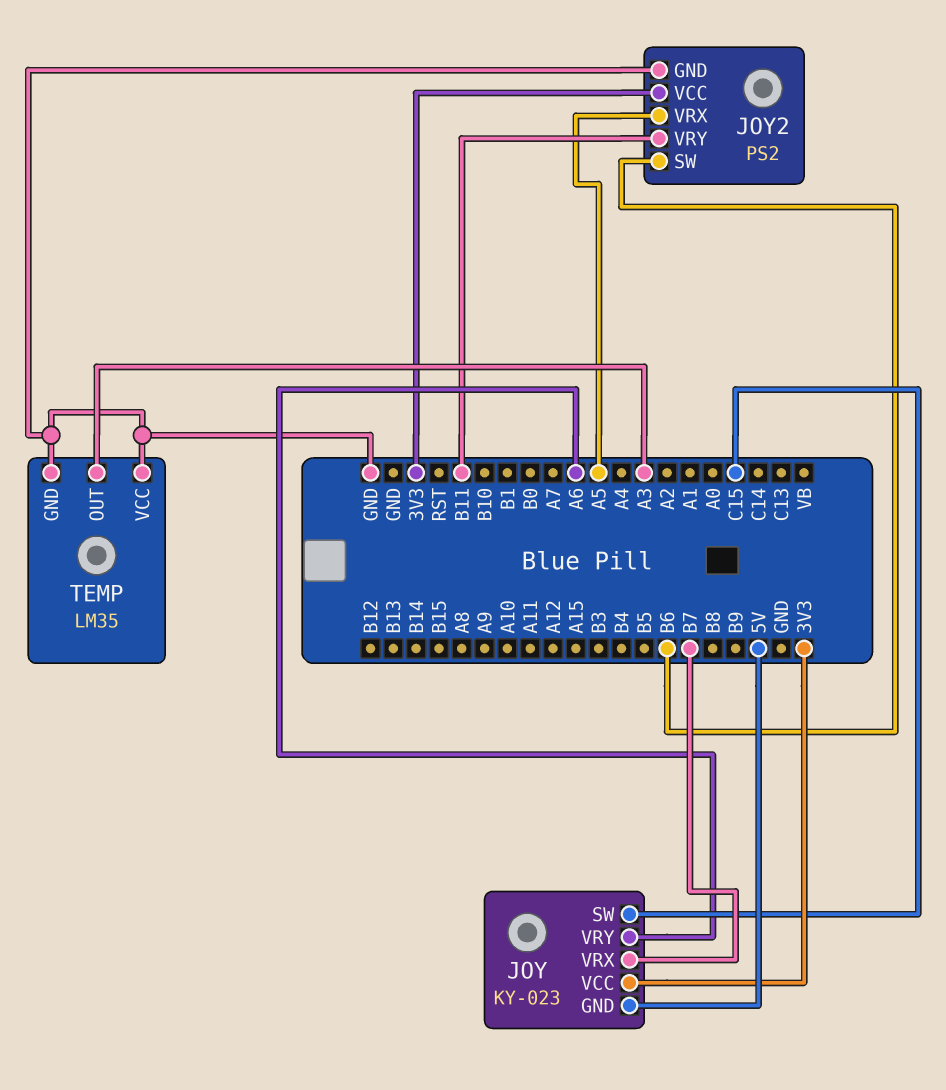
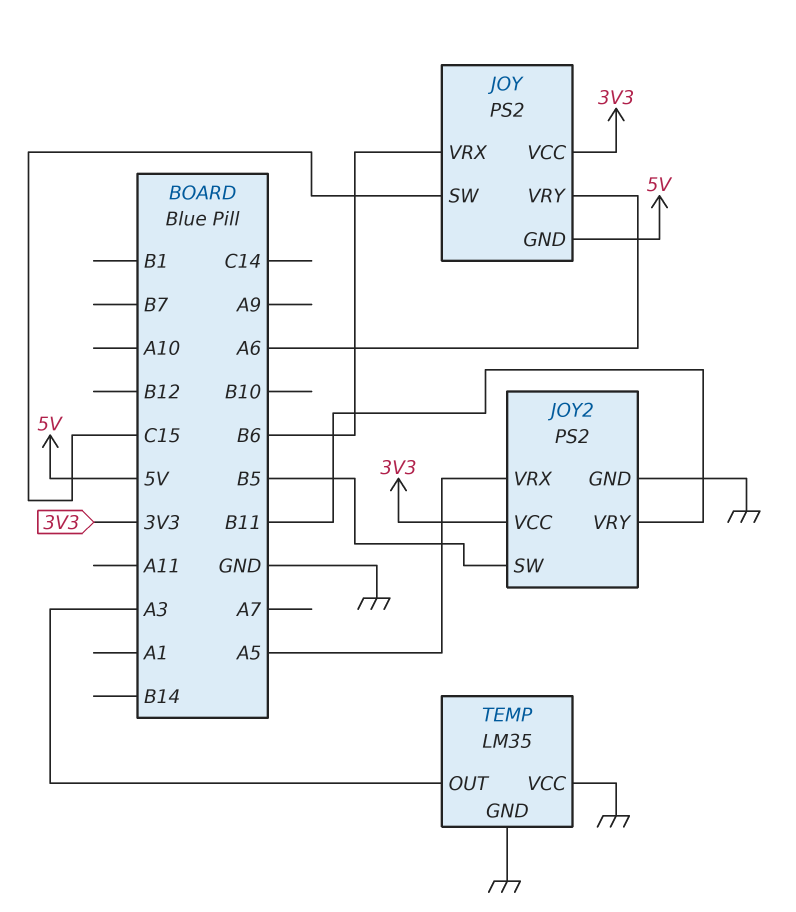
JOY: KY-023 -> PS2
JOY pin VRX: B7 -> B6
JOY2 pin SW: B6 -> B5

